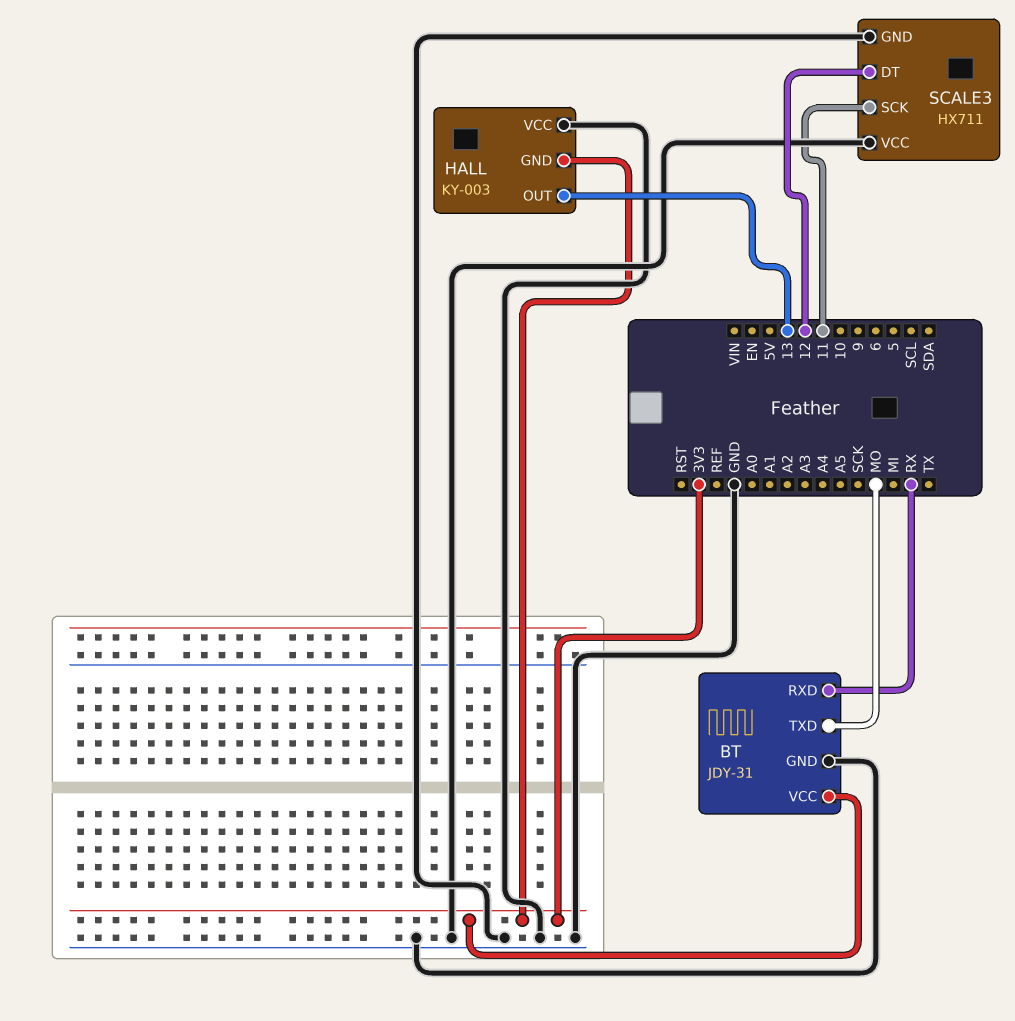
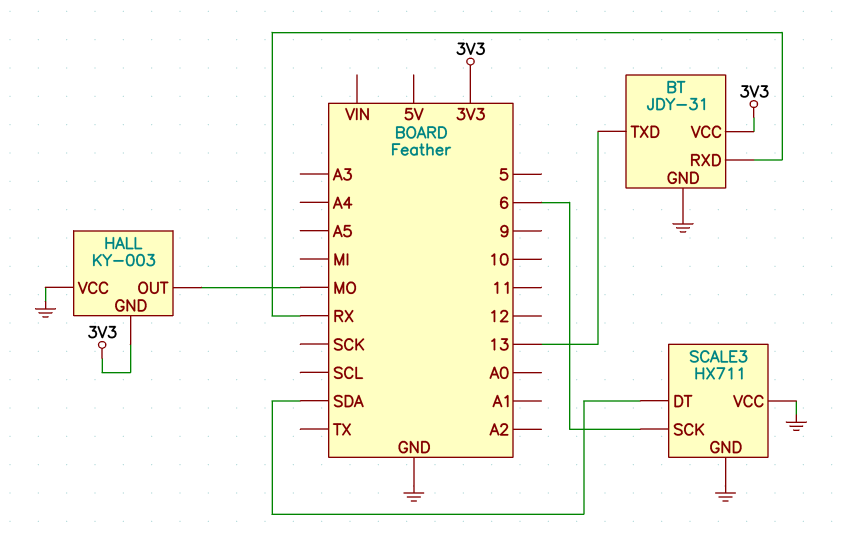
BT pin TXD: MO -> 13
HALL pin OUT: 13 -> MO
SCALE3 pin DT: 12 -> SDA
SCALE3 pin SCK: 11 -> 6

